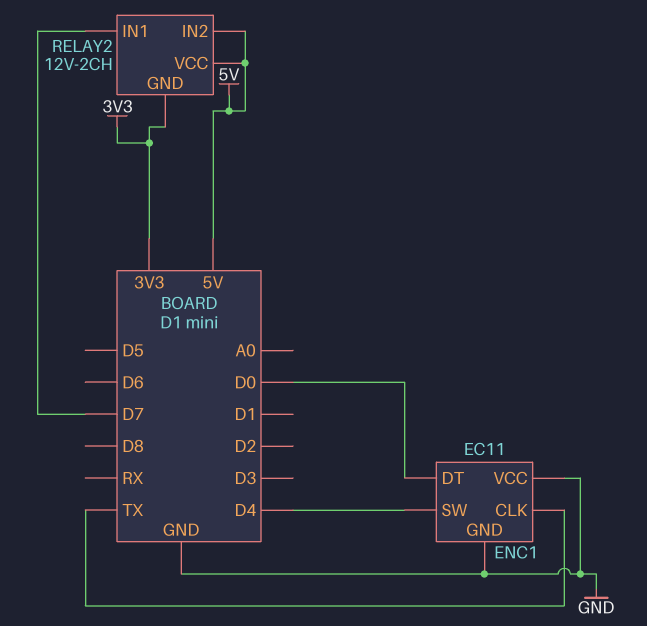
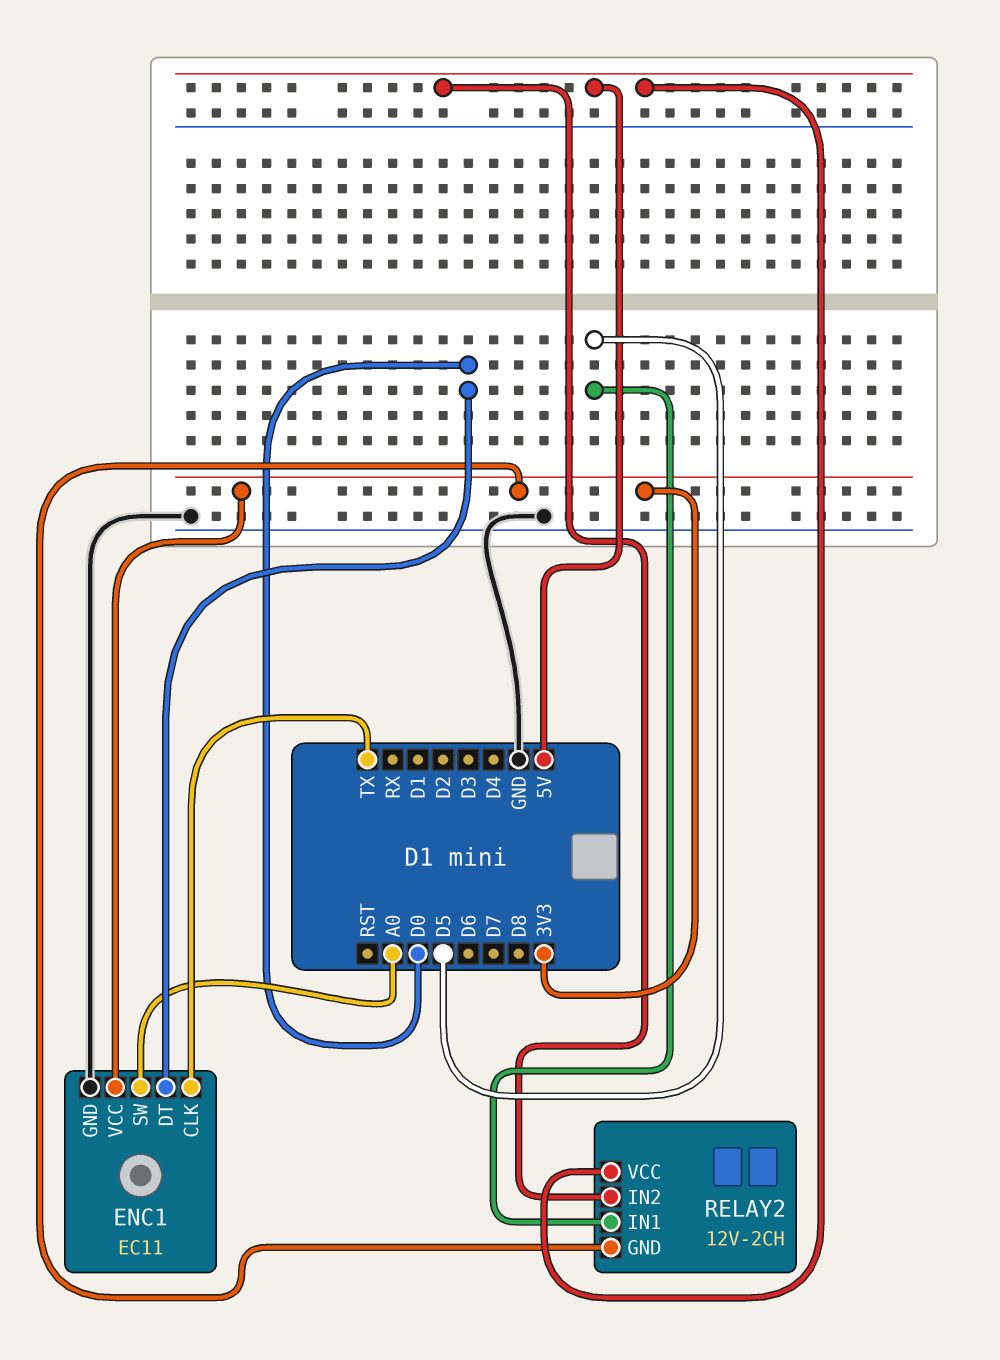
ENC1 pin SW: D4 -> A0
ENC1 pin VCC: GND -> 3V3
RELAY2 pin IN1: D7 -> D5

